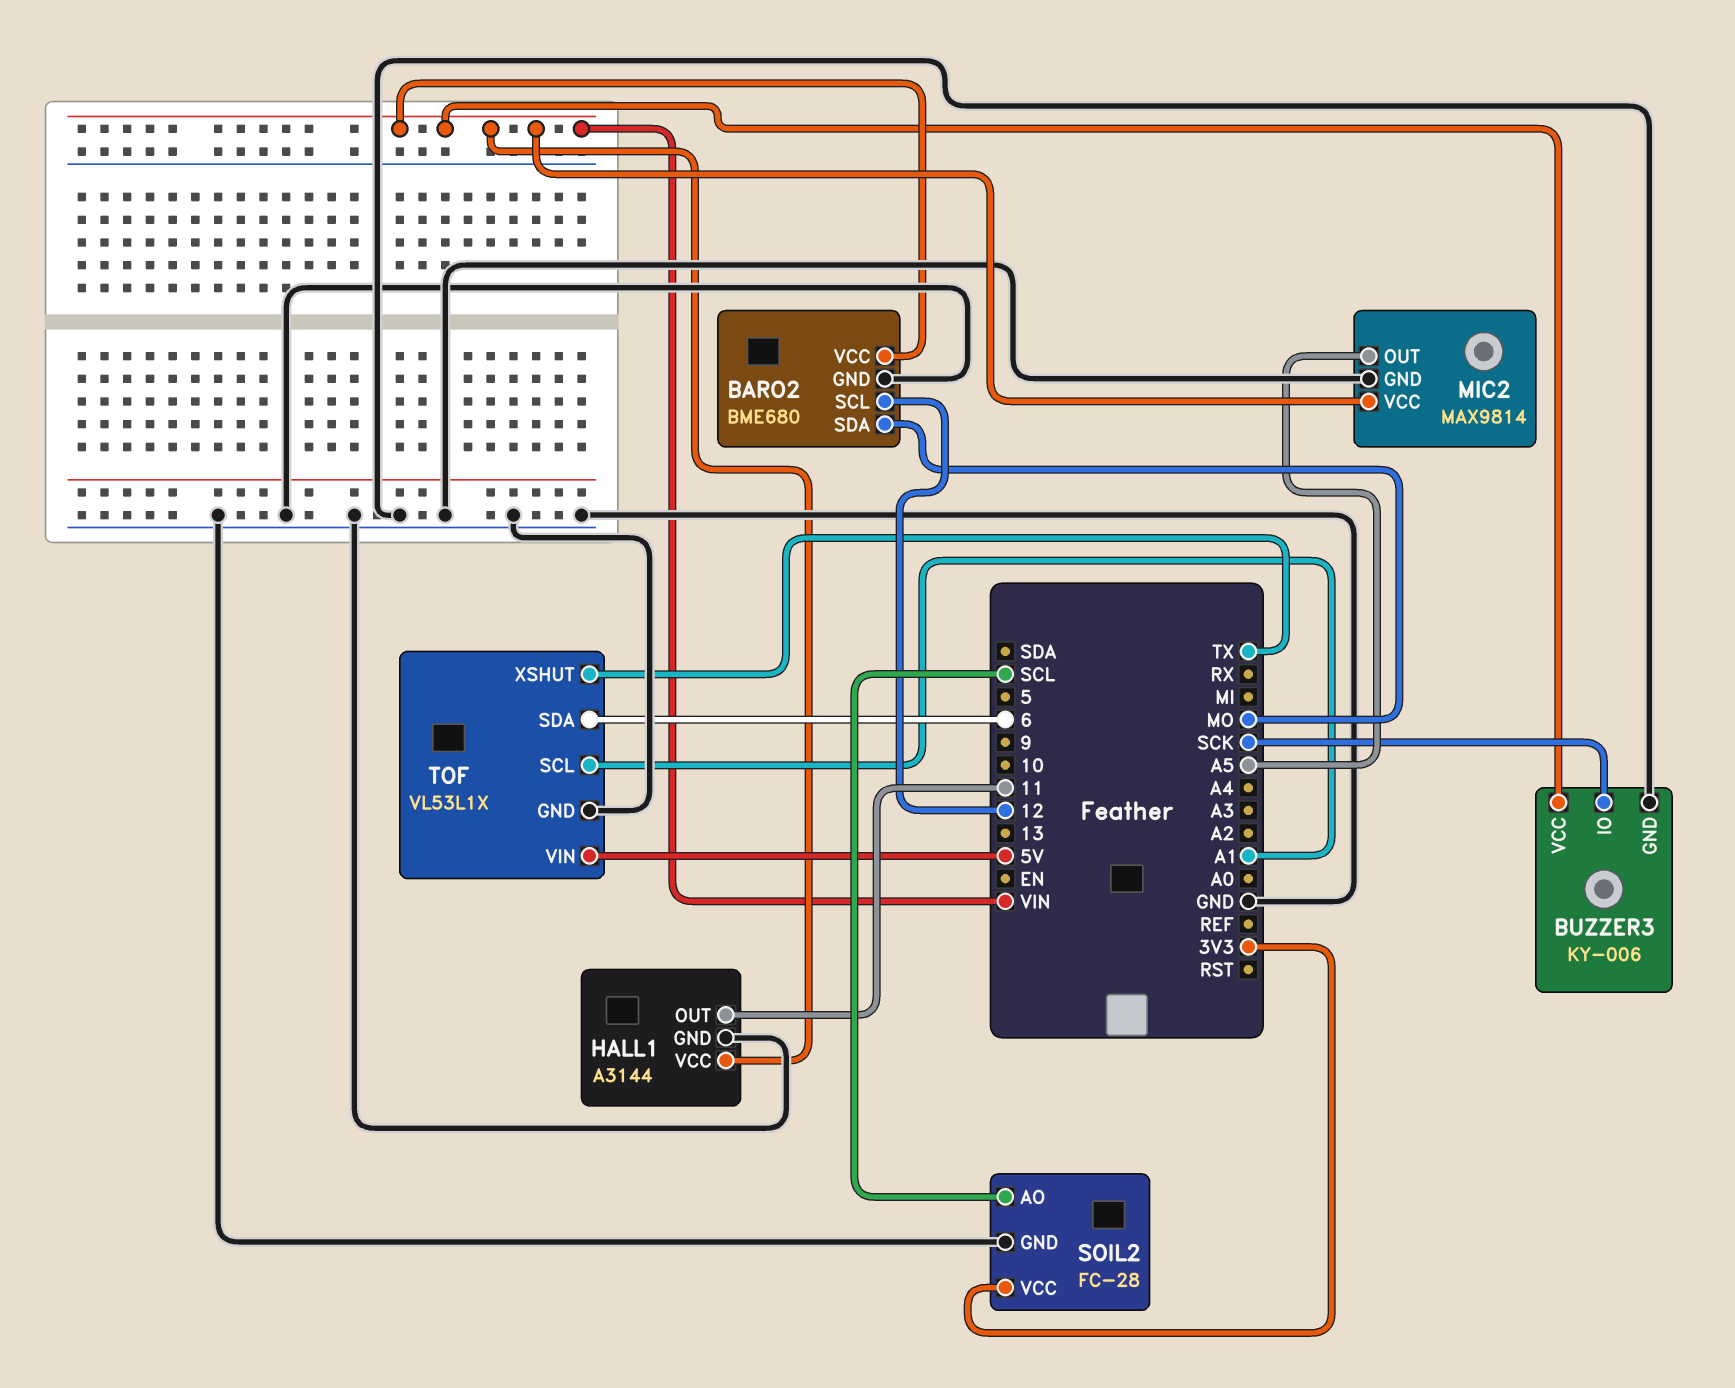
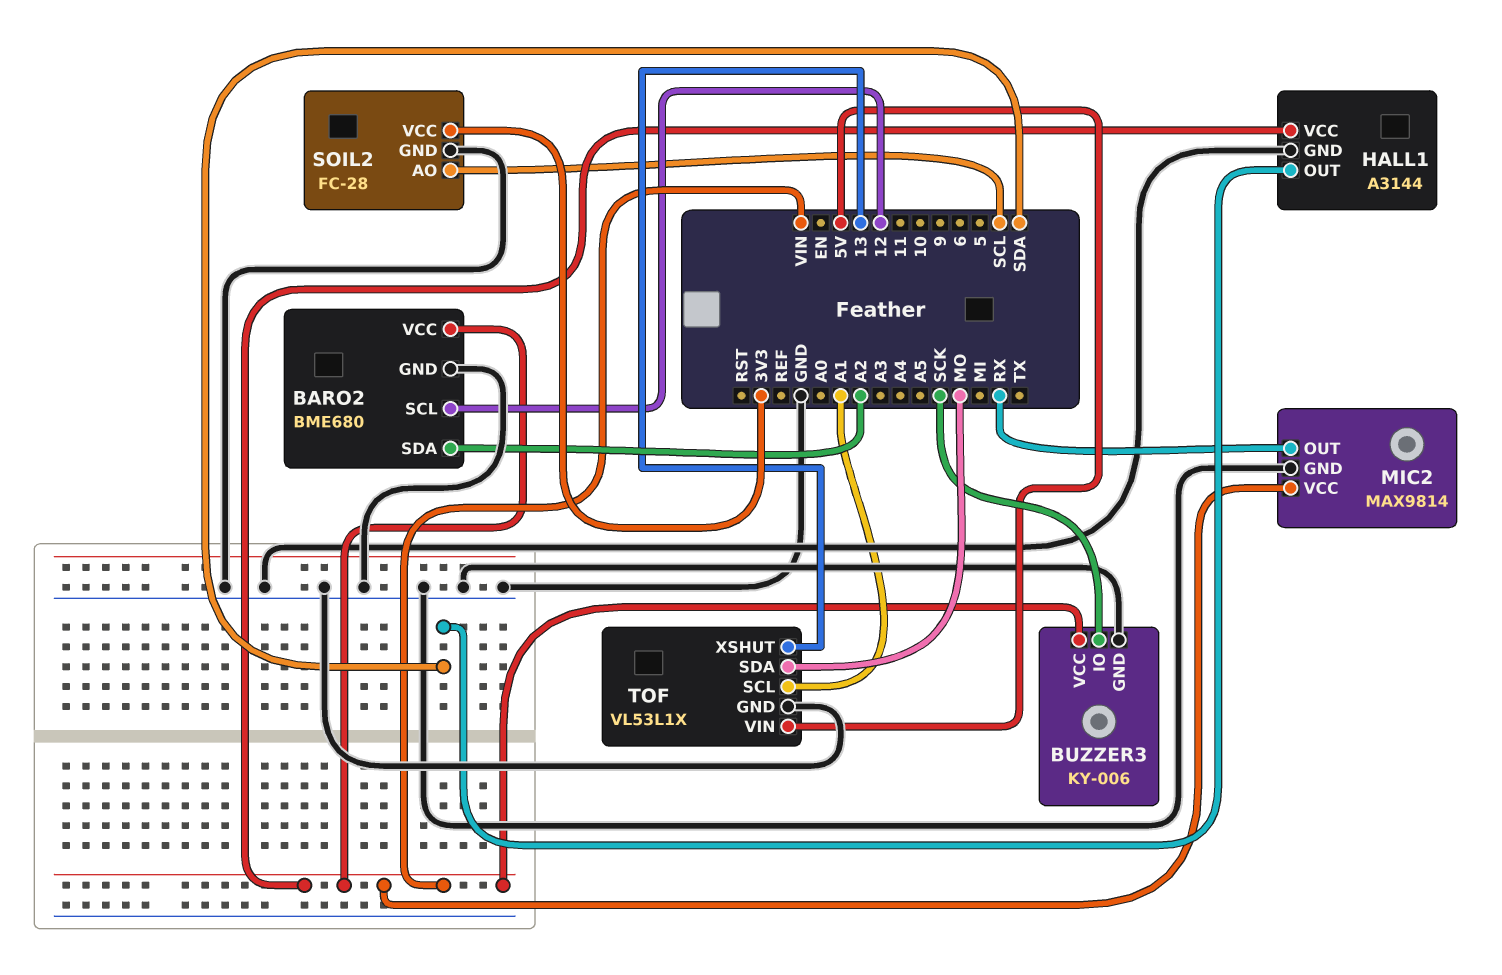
BARO2 pin SDA: MO -> A2
HALL1 pin OUT: 11 -> SDA
MIC2 pin OUT: A5 -> RX
TOF pin SDA: 6 -> MO
TOF pin XSHUT: TX -> 13

